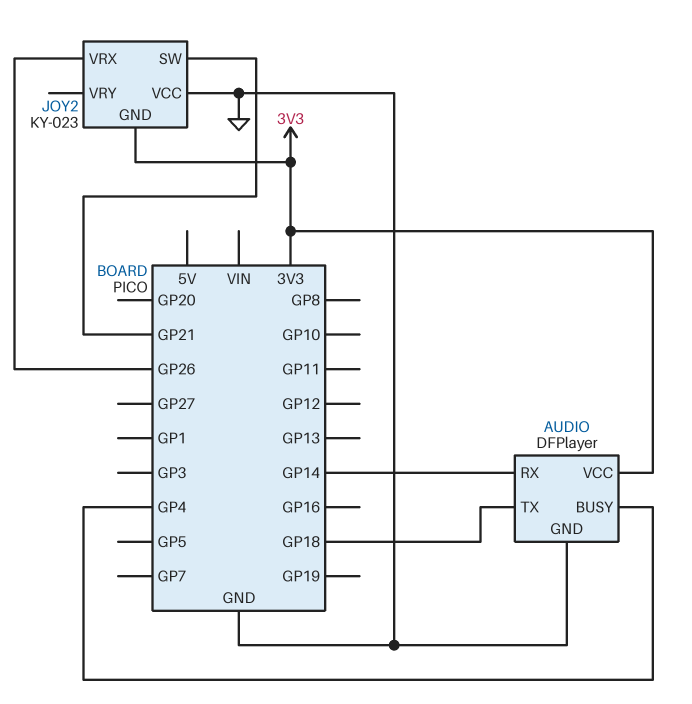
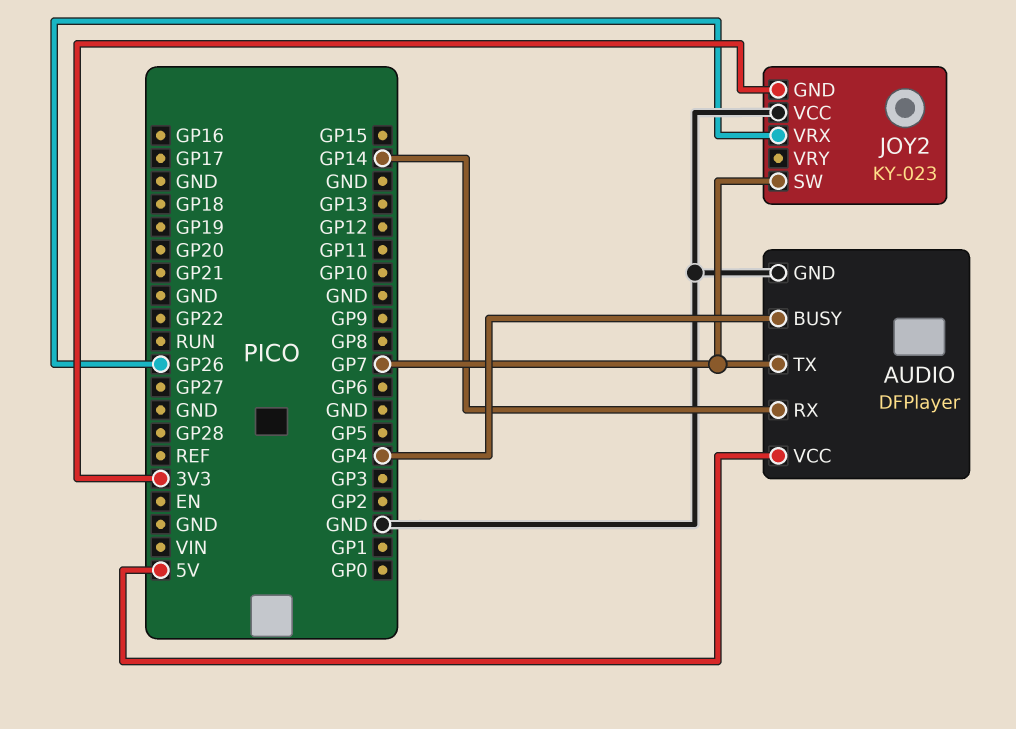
AUDIO pin TX: GP18 -> GP7
AUDIO pin VCC: 3V3 -> 5V
JOY2 pin SW: GP21 -> GP7

